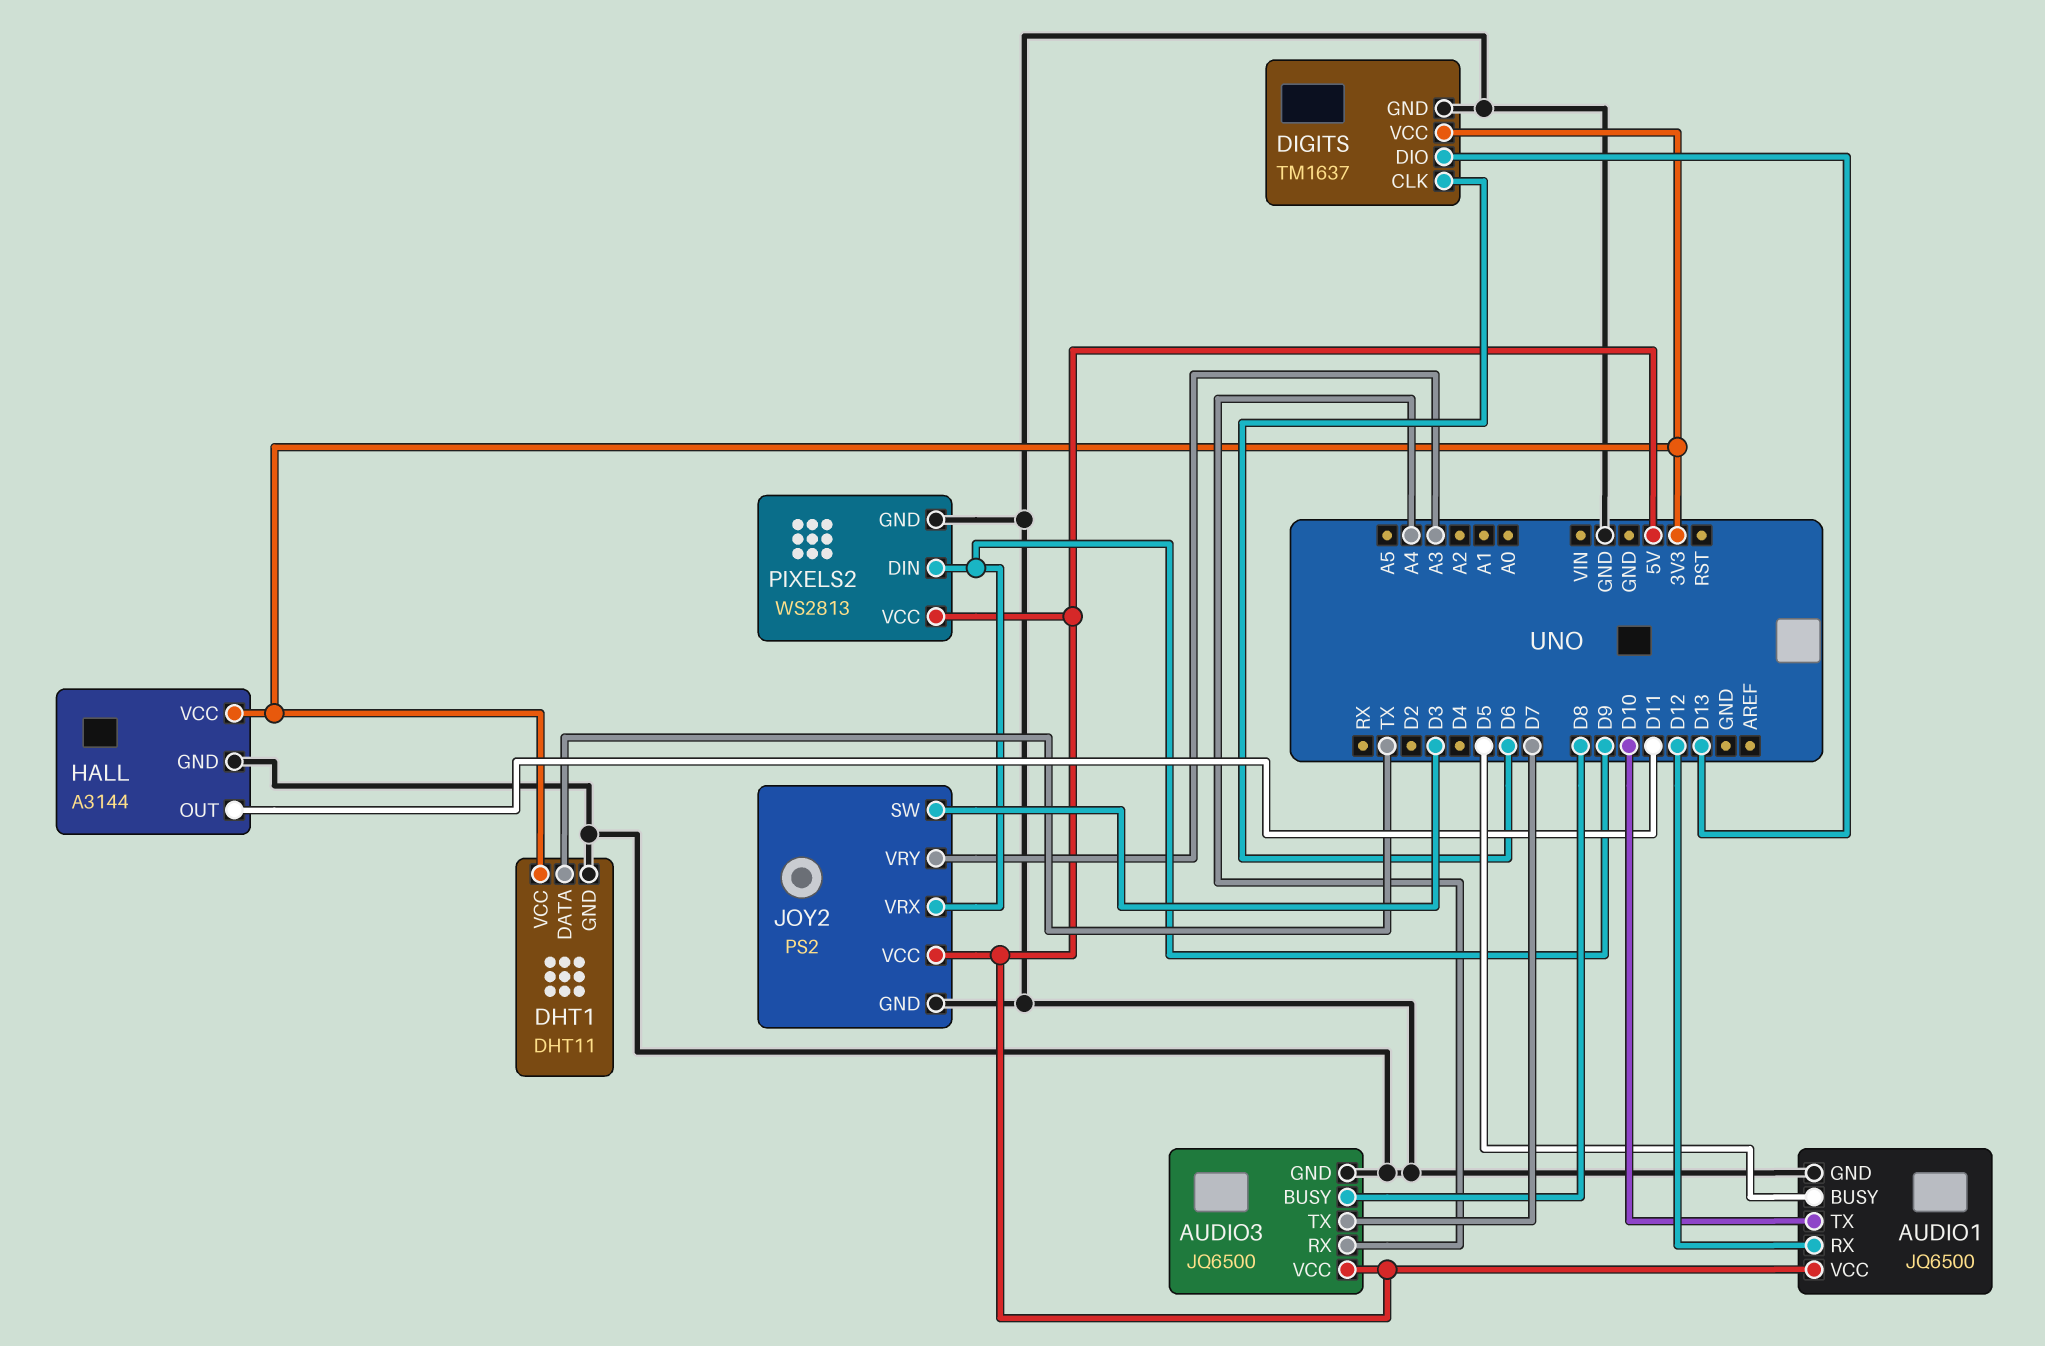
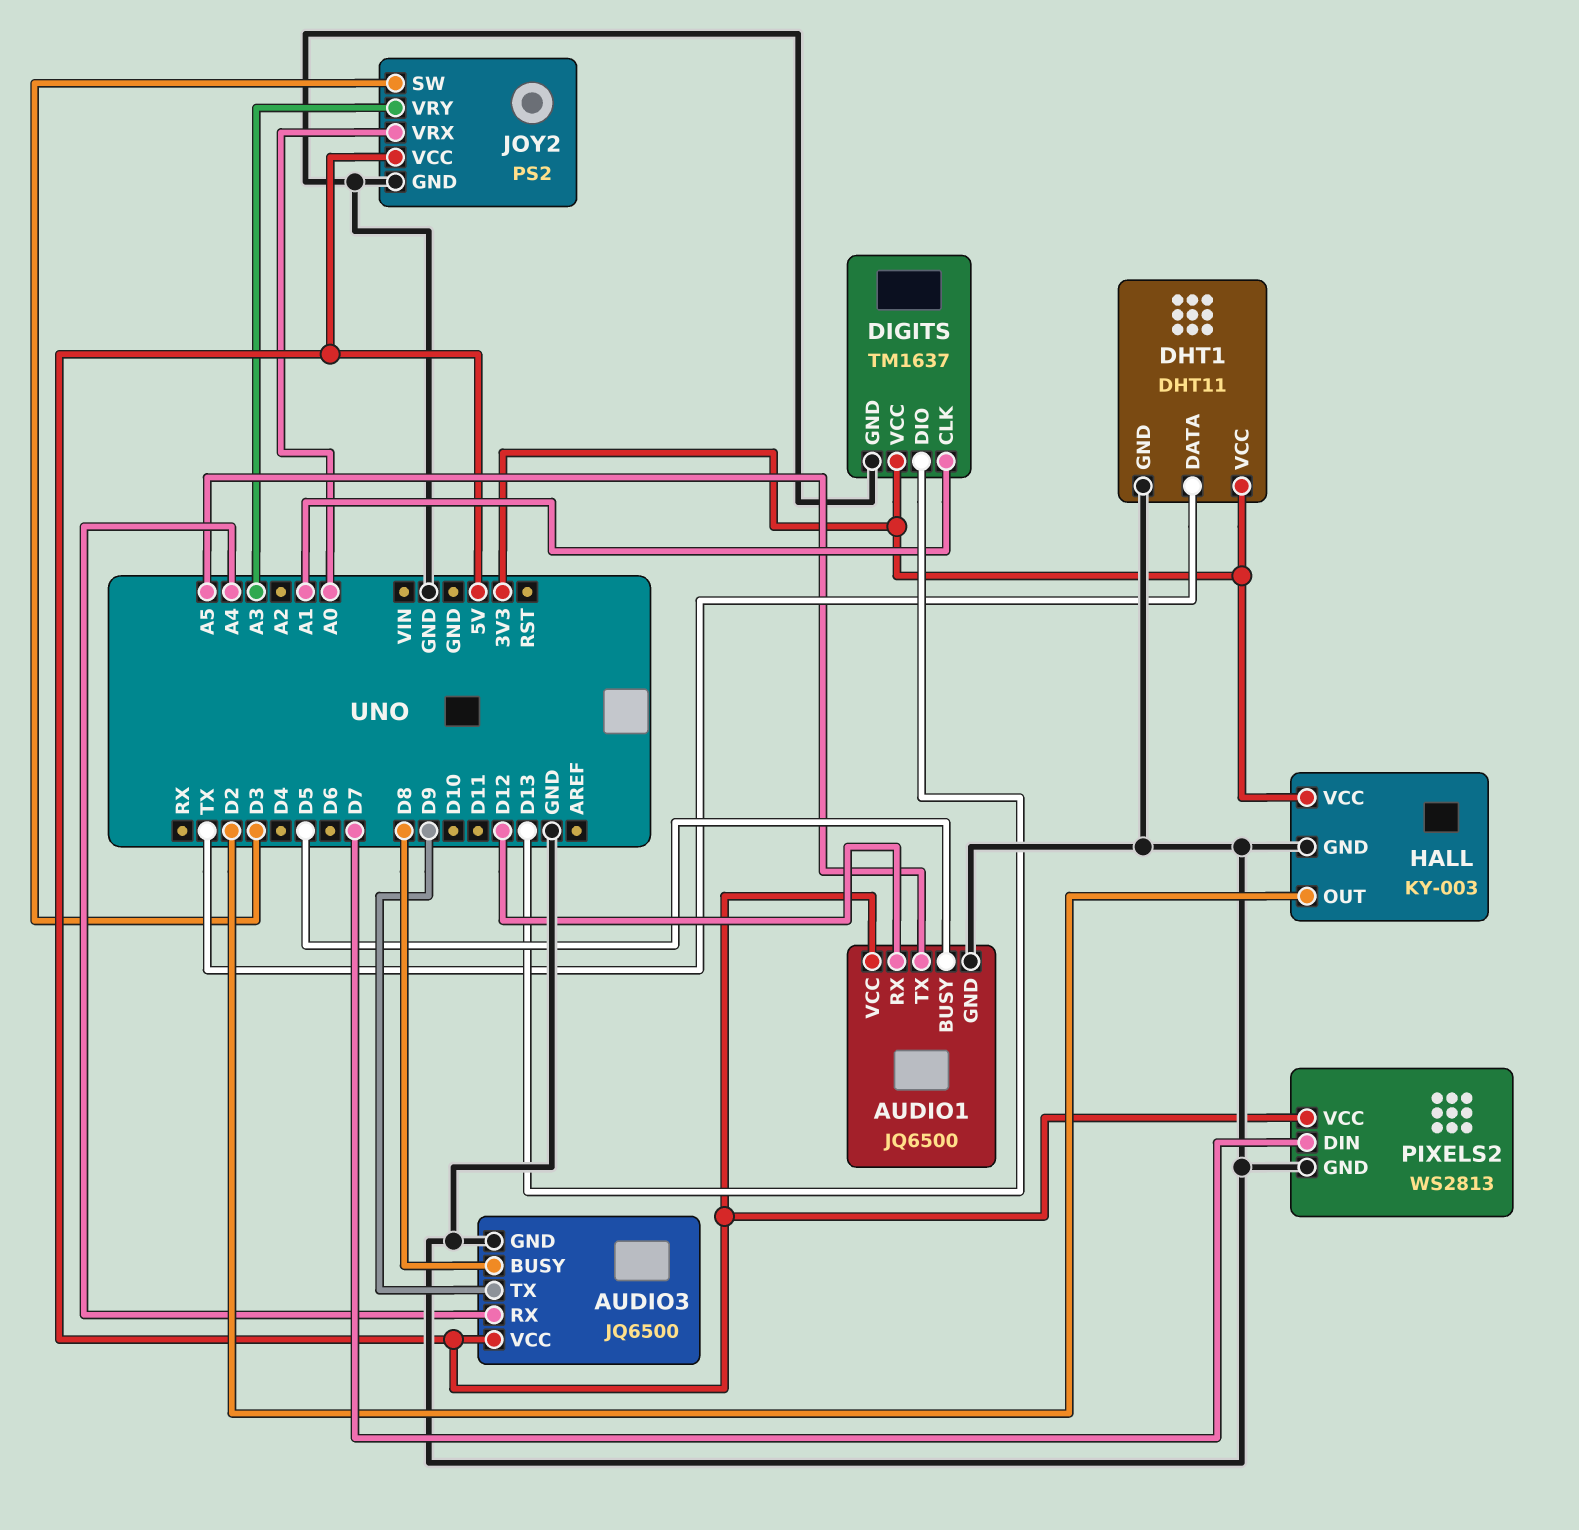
AUDIO1 pin TX: D10 -> A5
AUDIO3 pin TX: D7 -> D9
DIGITS pin CLK: D6 -> A1
HALL: A3144 -> KY-003
HALL pin OUT: D11 -> D2
JOY2 pin VRX: D9 -> A0
PIXELS2 pin DIN: D9 -> D7

